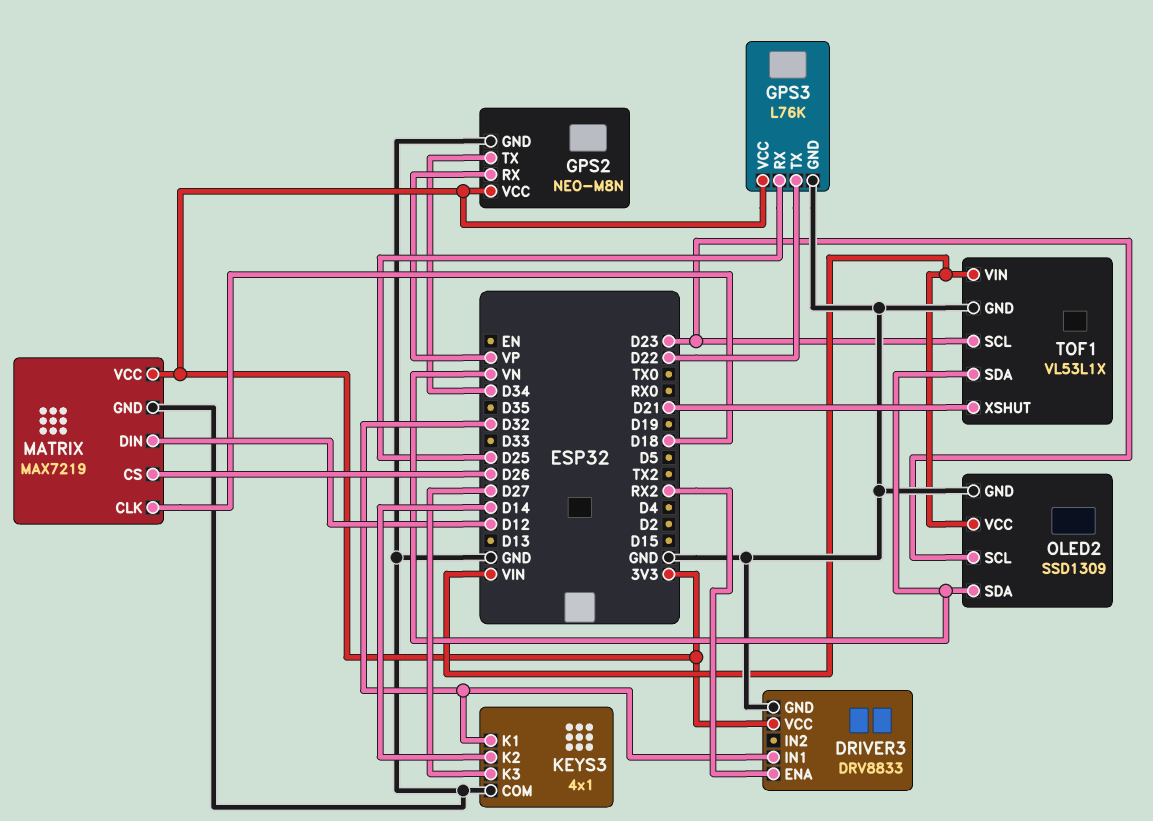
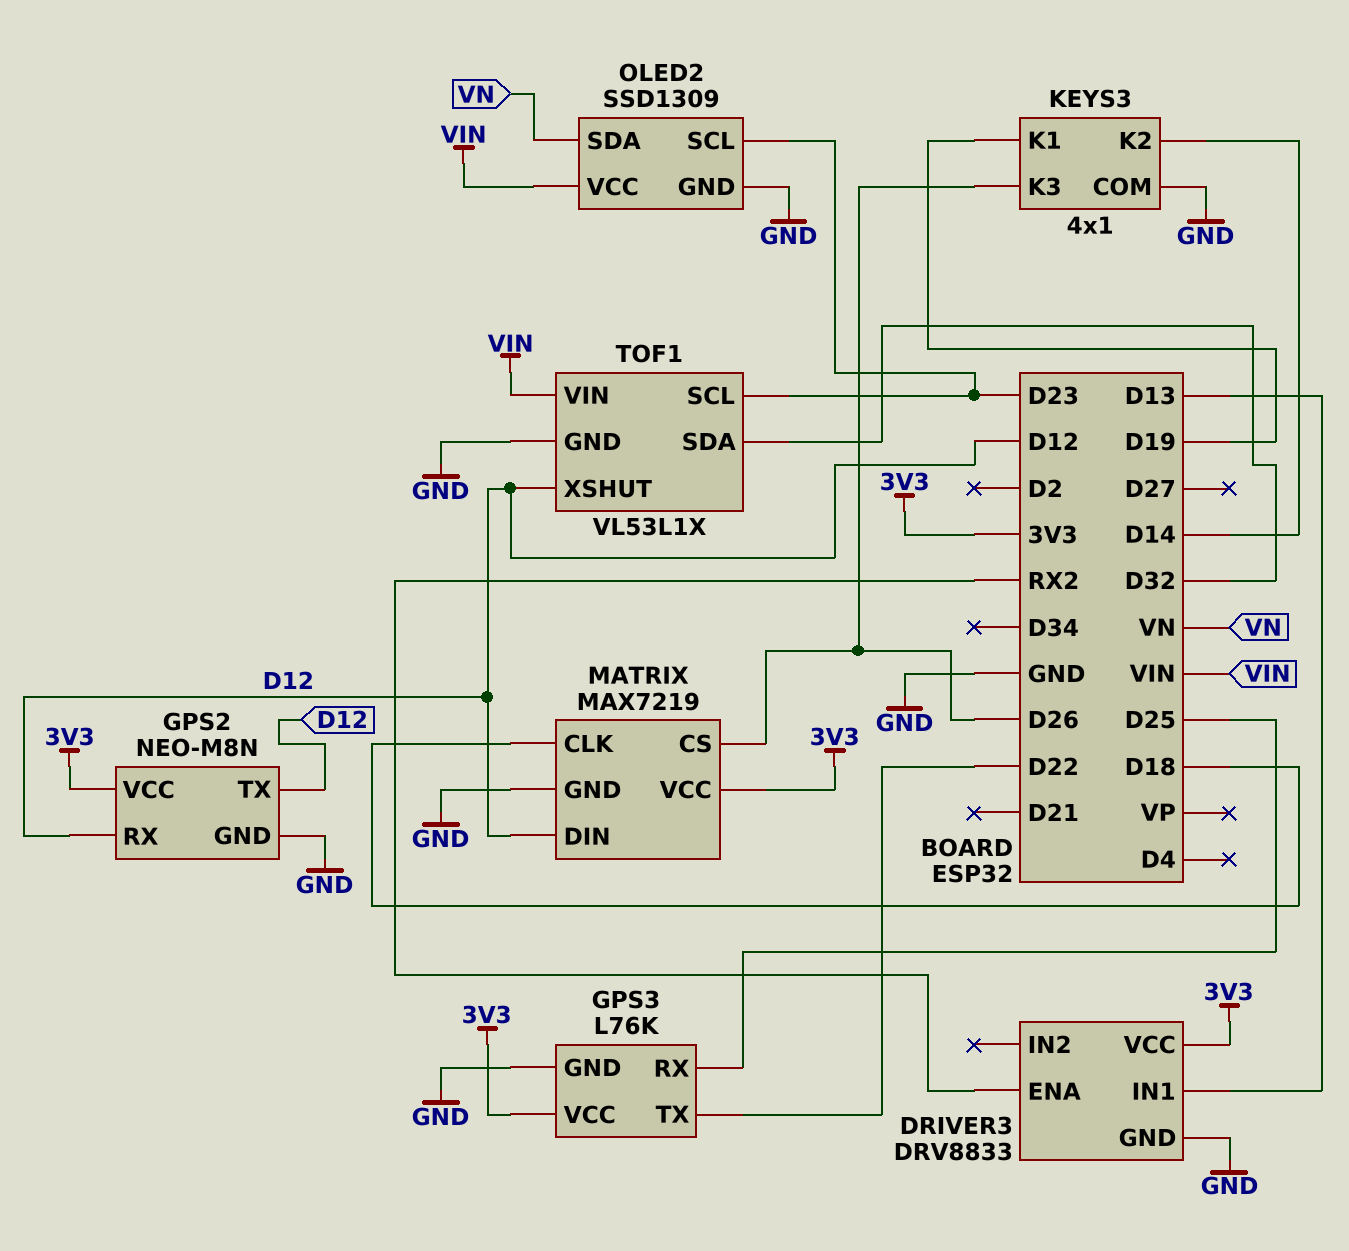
DRIVER3 pin IN1: D32 -> D13
GPS2 pin RX: VP -> D12
GPS2 pin TX: D34 -> D12
KEYS3 pin K1: D32 -> D19
KEYS3 pin K3: D27 -> D26
TOF1 pin SDA: VN -> D32
TOF1 pin XSHUT: D21 -> D12

